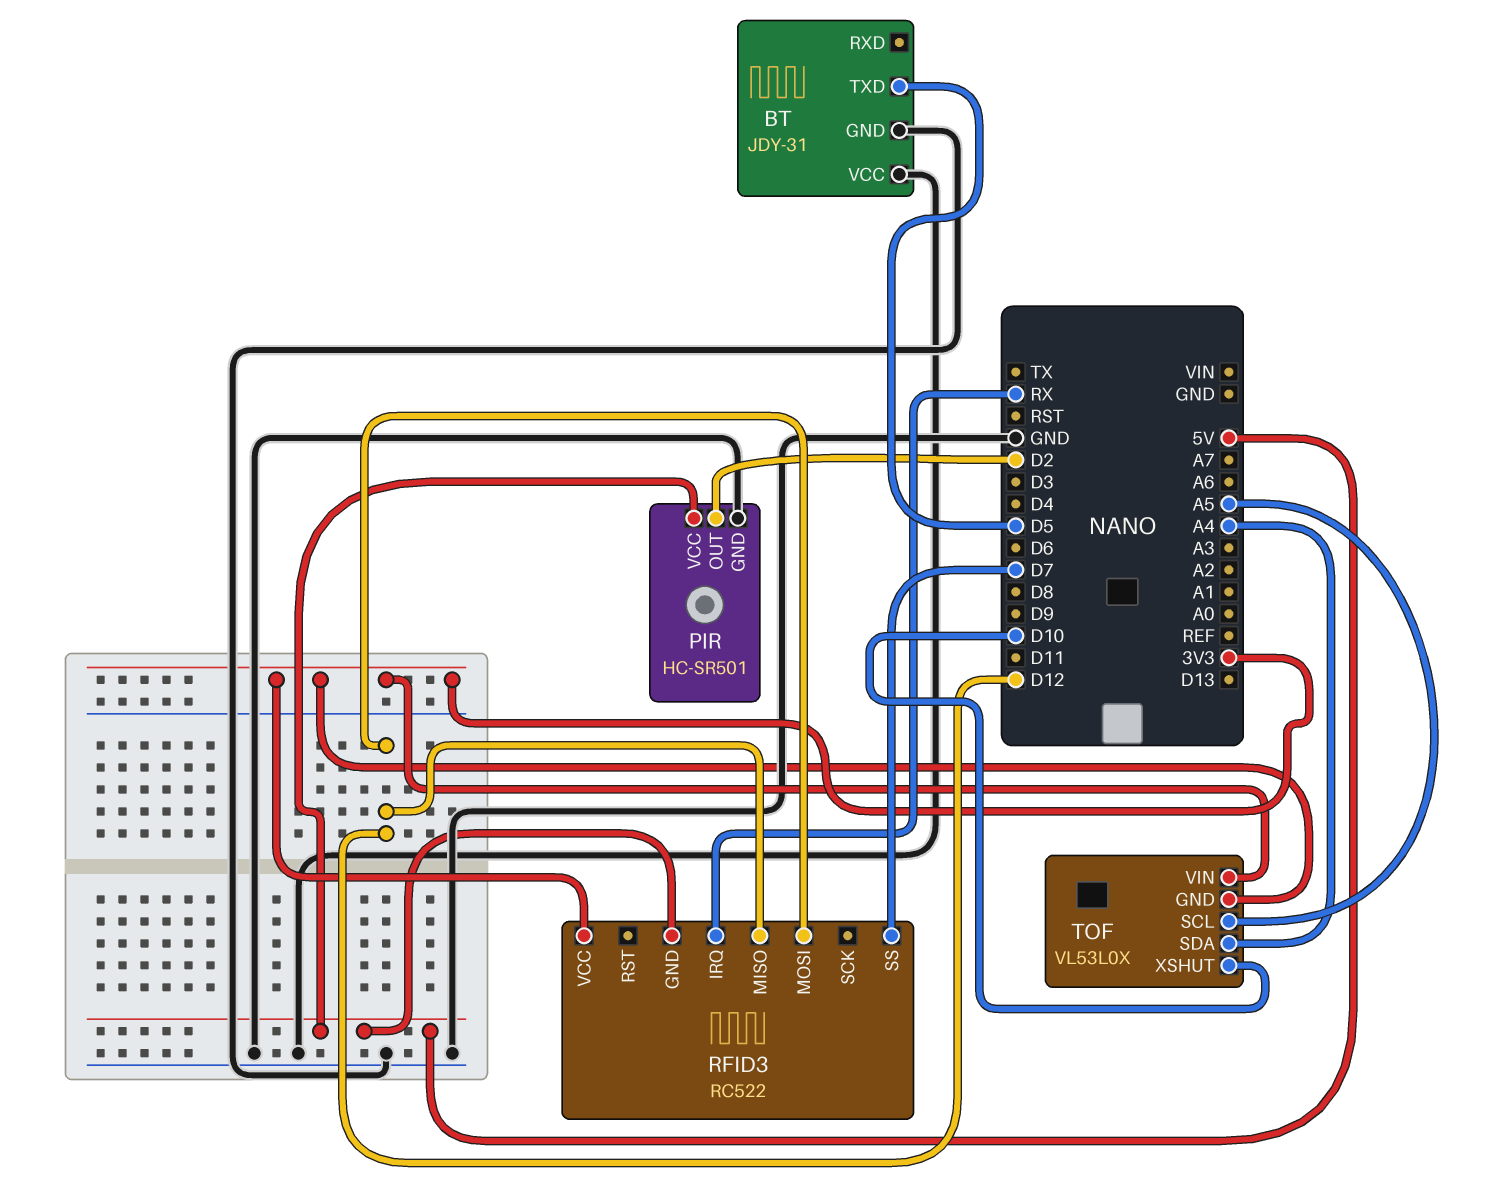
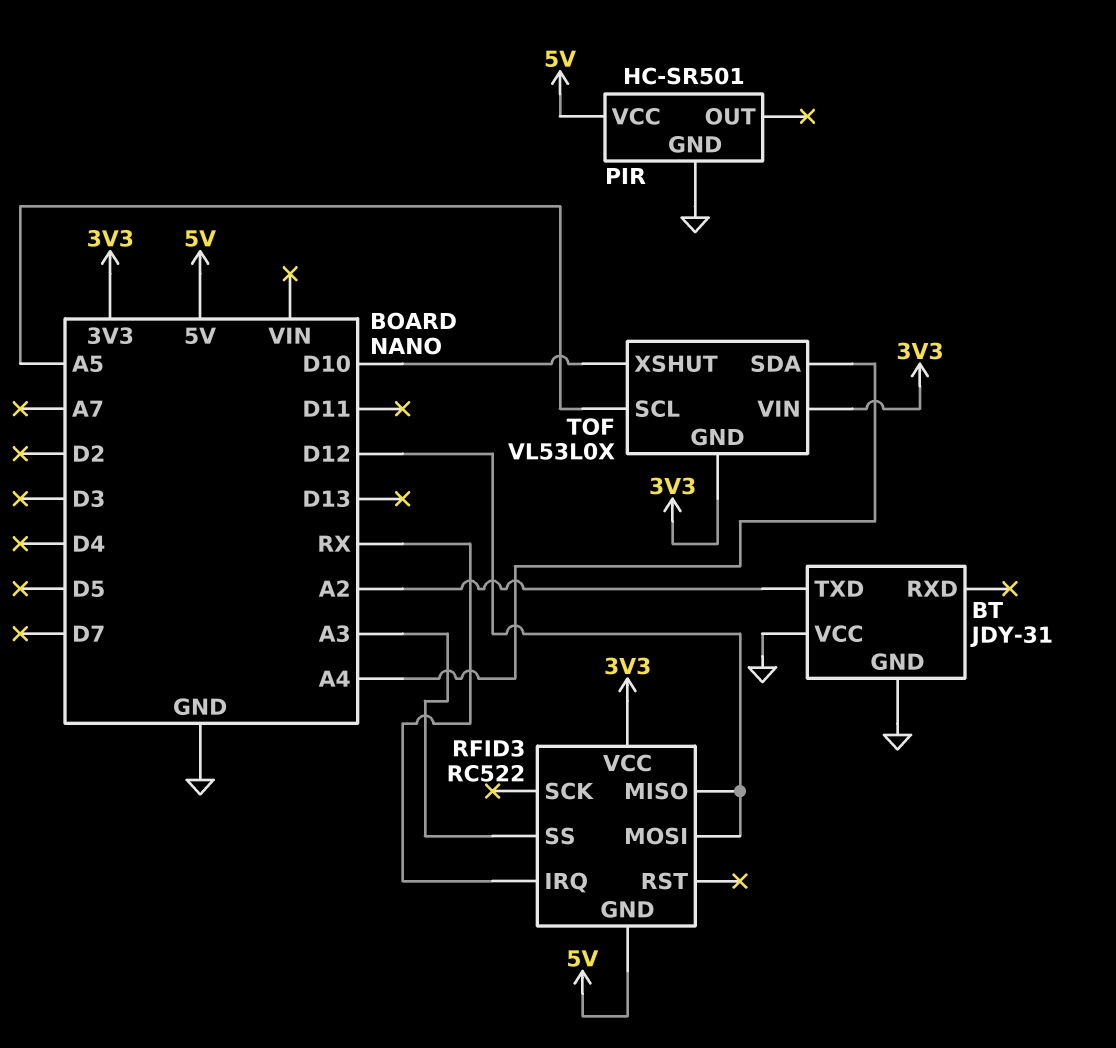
BT pin TXD: D5 -> A2
PIR pin OUT: D2 -> none
RFID3 pin SS: D7 -> A3

